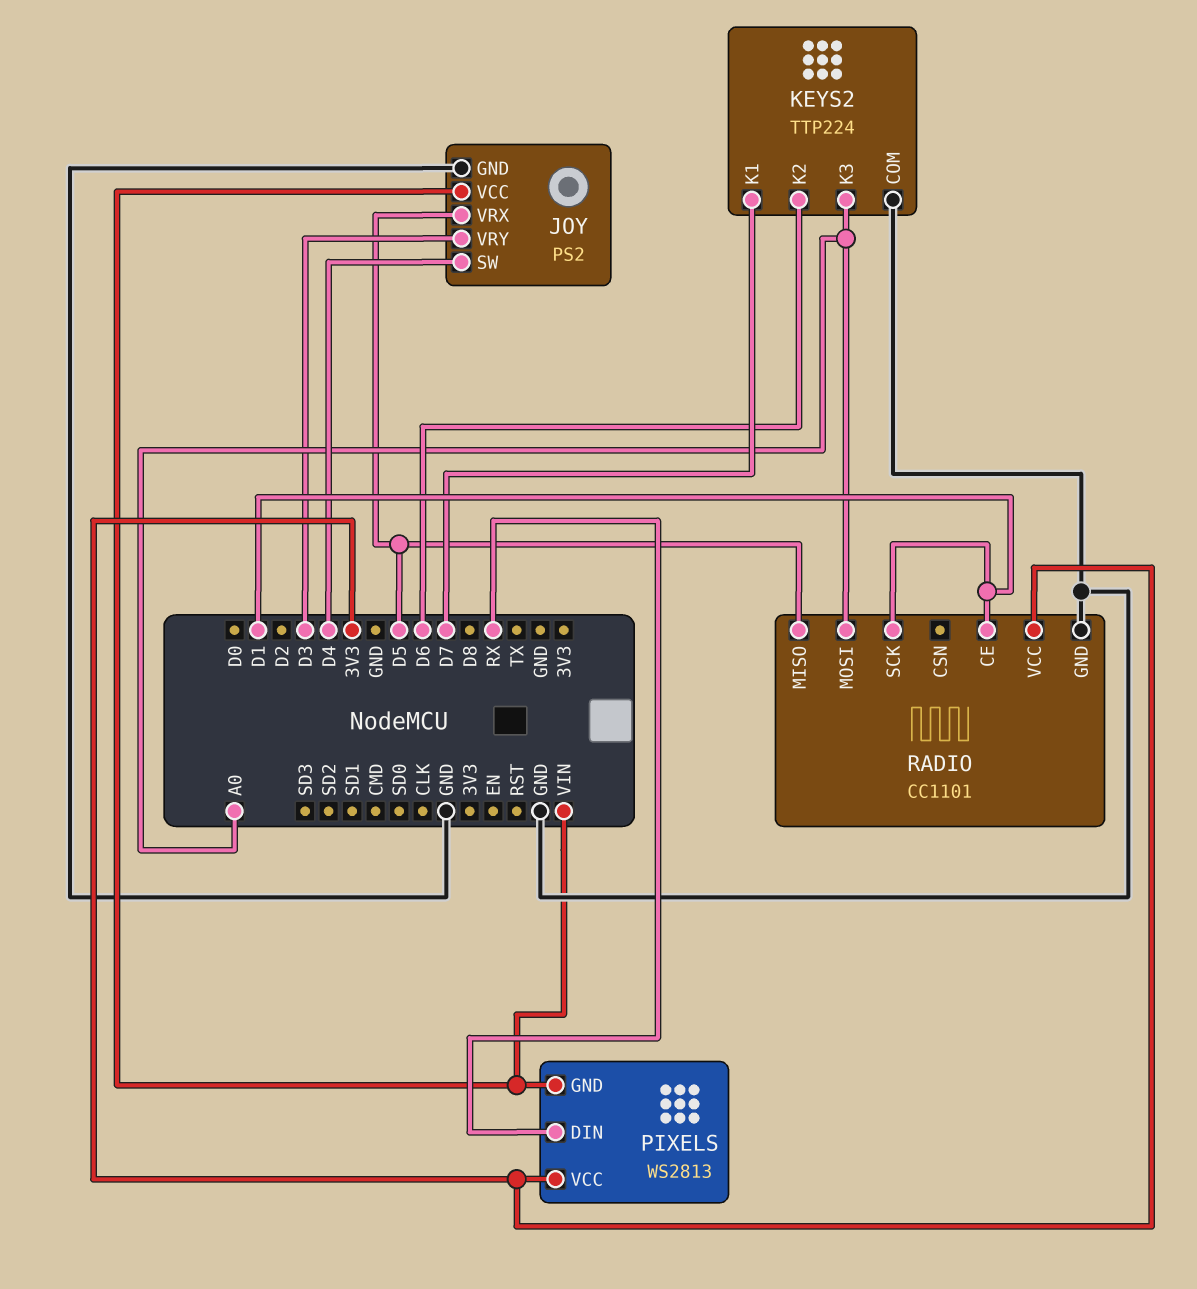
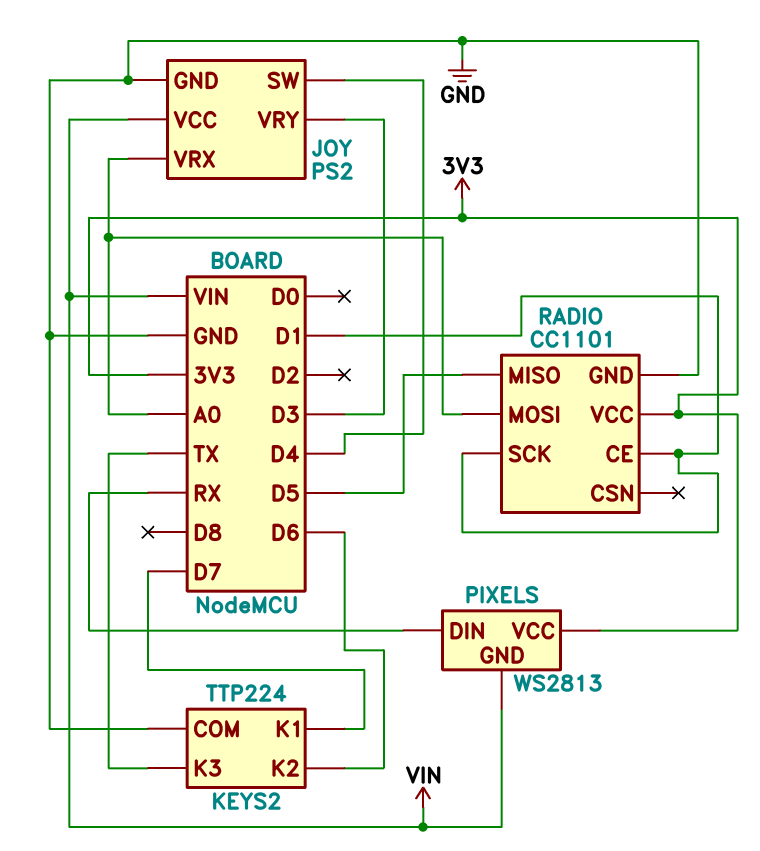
JOY pin VRX: D5 -> A0
KEYS2 pin K3: A0 -> TX

